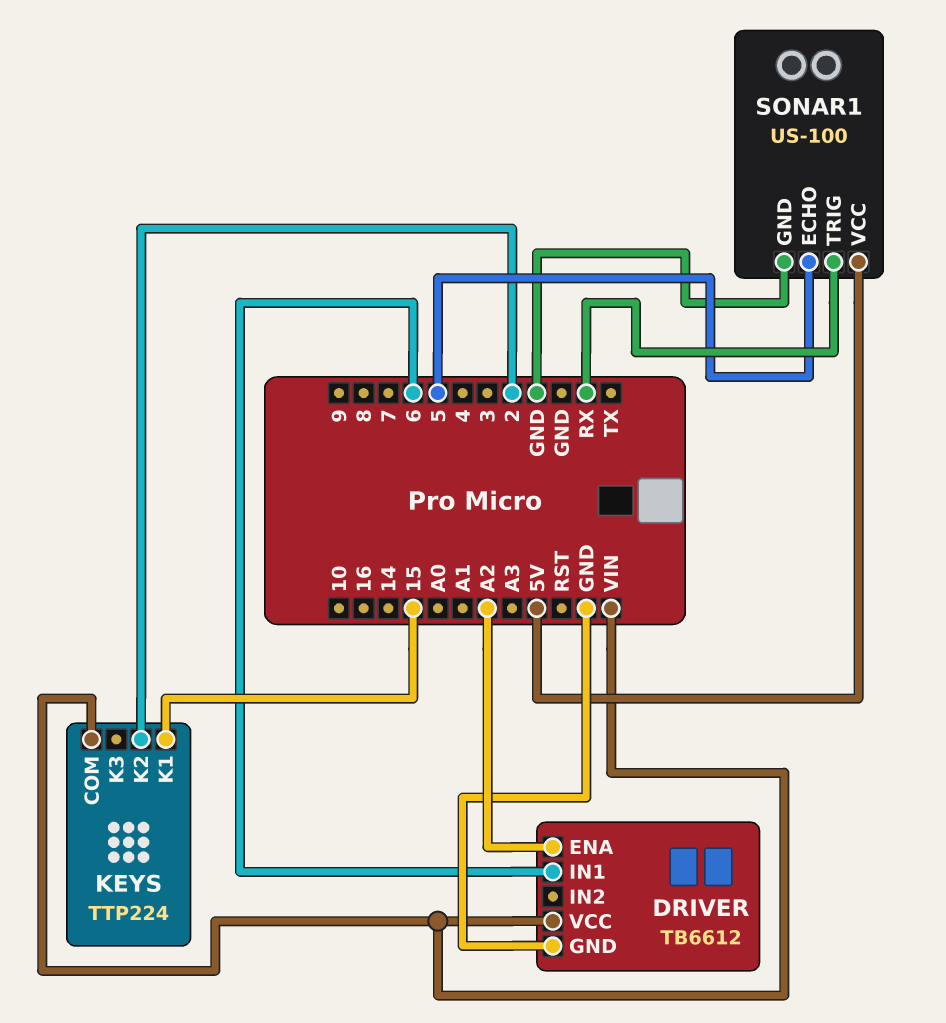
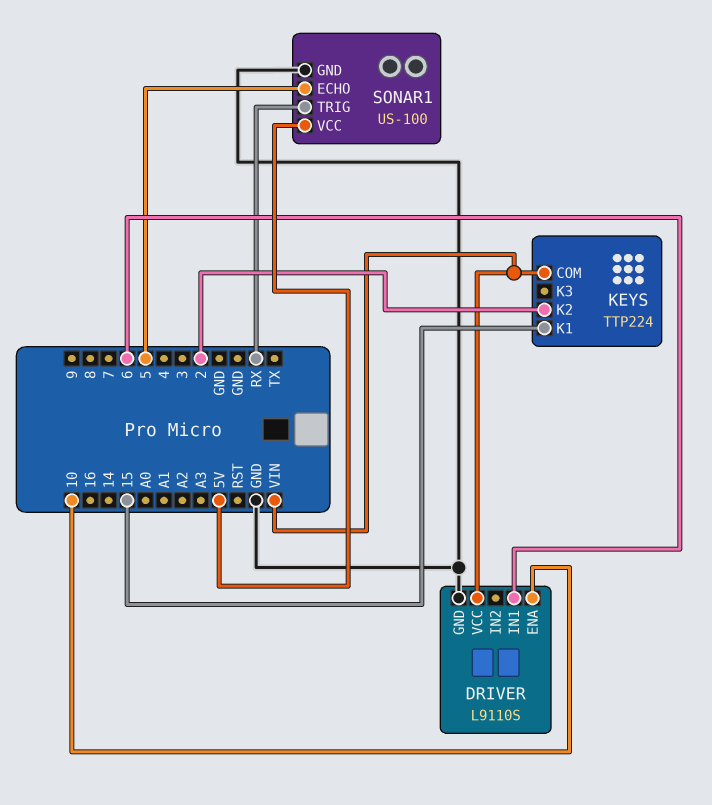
DRIVER: TB6612 -> L9110S
DRIVER pin ENA: A2 -> 10

